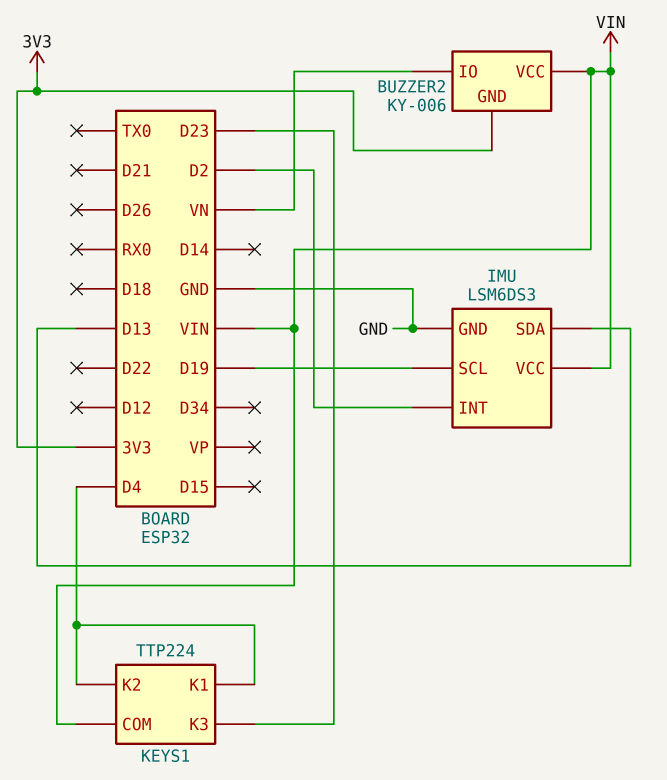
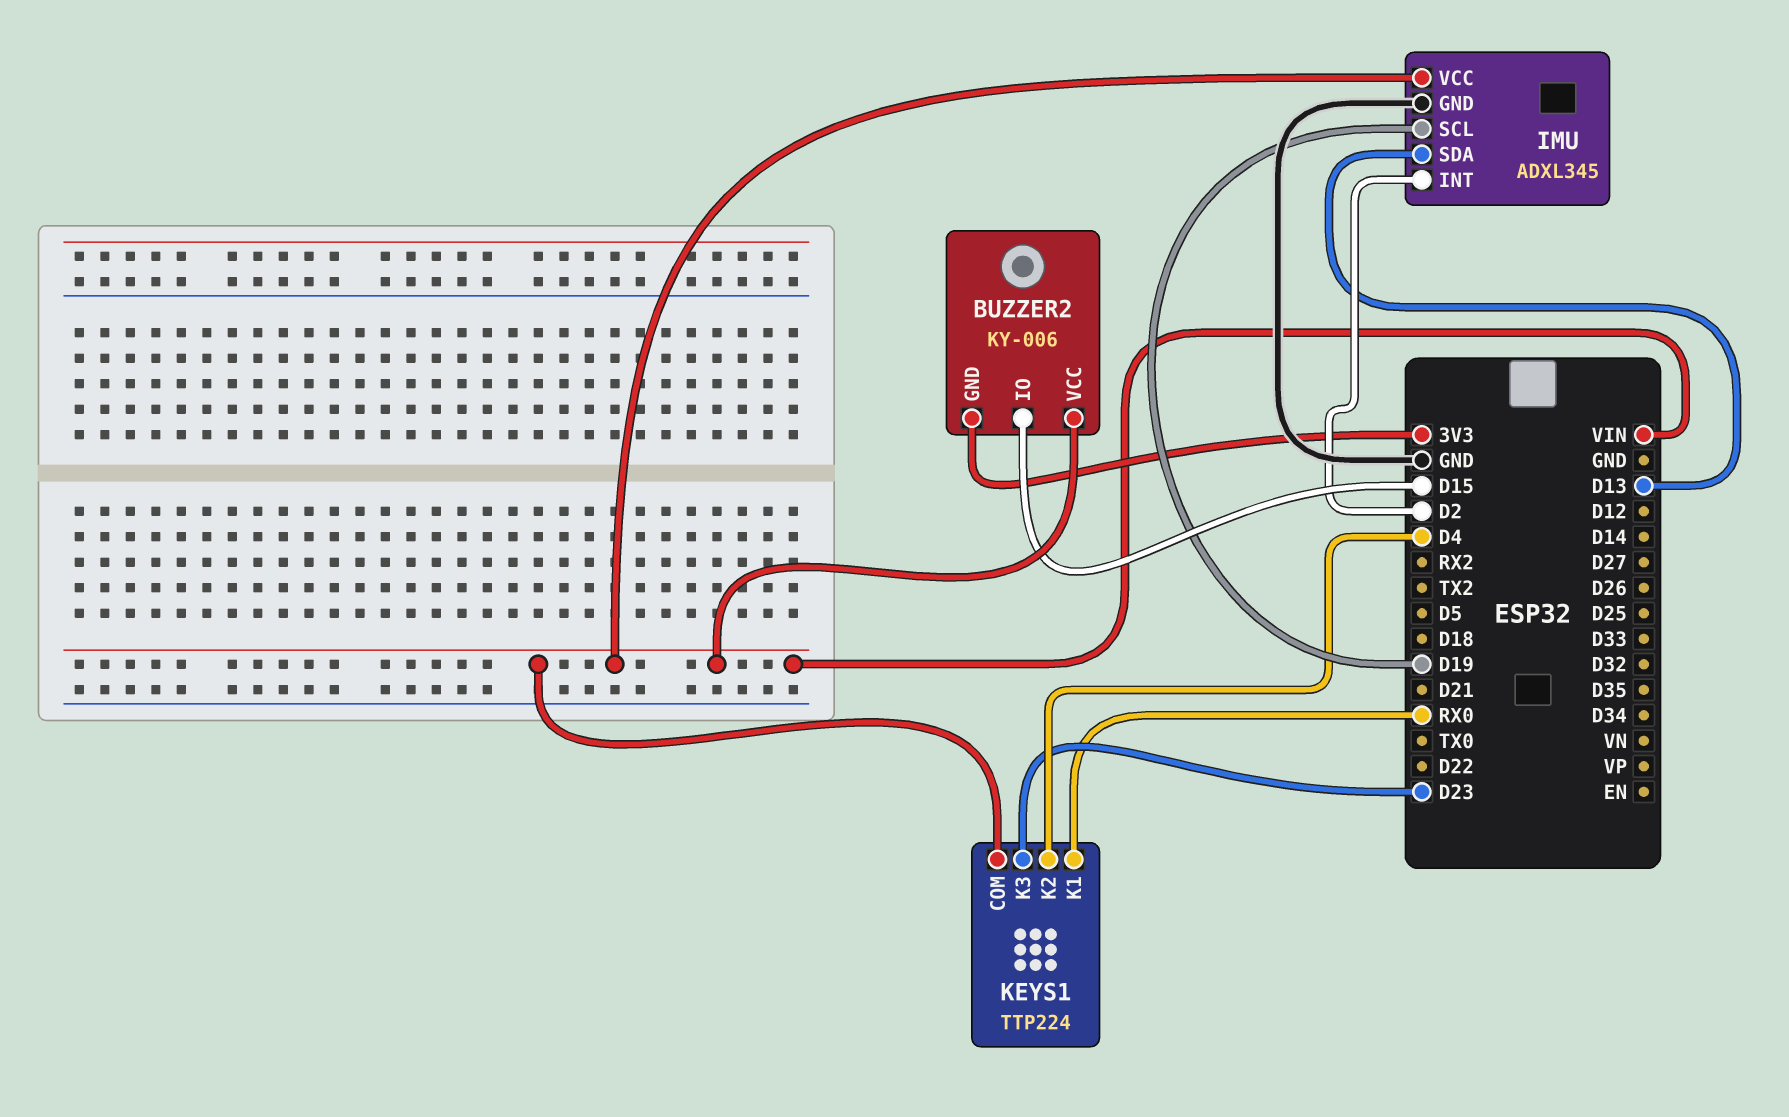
BUZZER2 pin IO: VN -> D15
IMU: LSM6DS3 -> ADXL345
KEYS1 pin K1: D4 -> RX0

